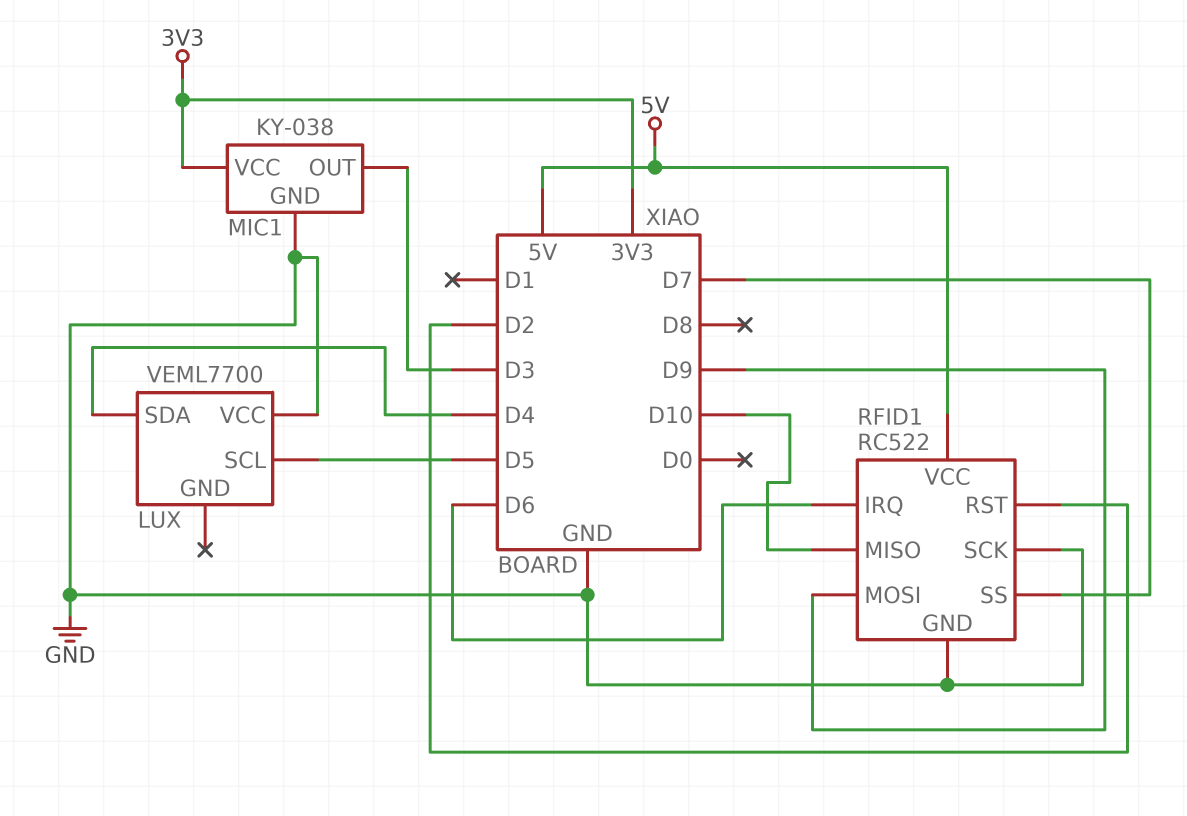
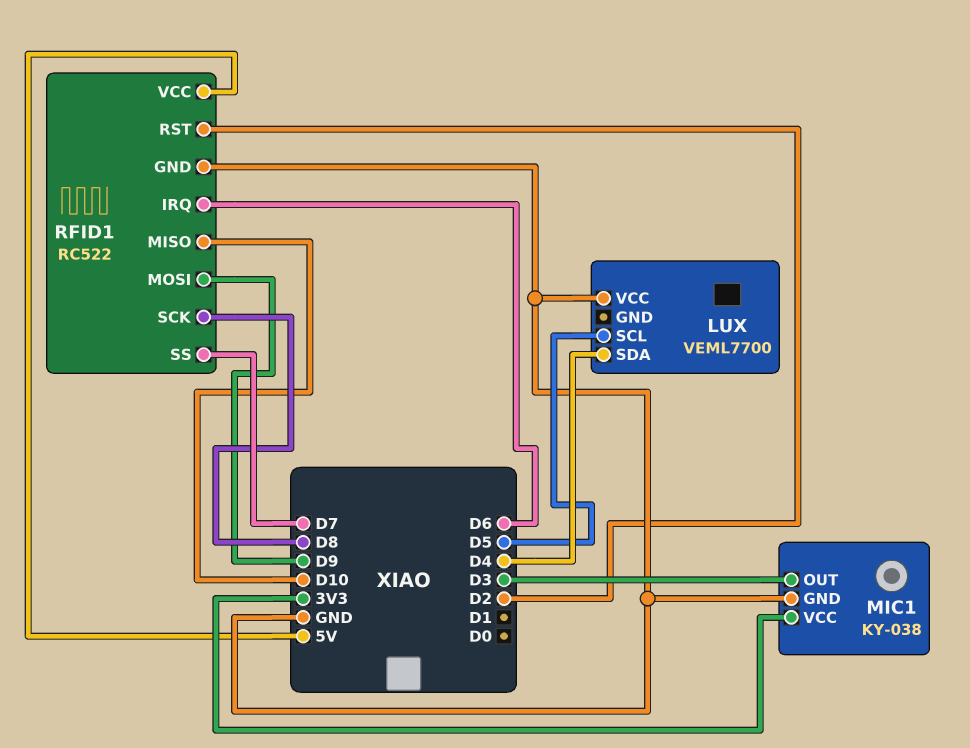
RFID1 pin SCK: GND -> D8

